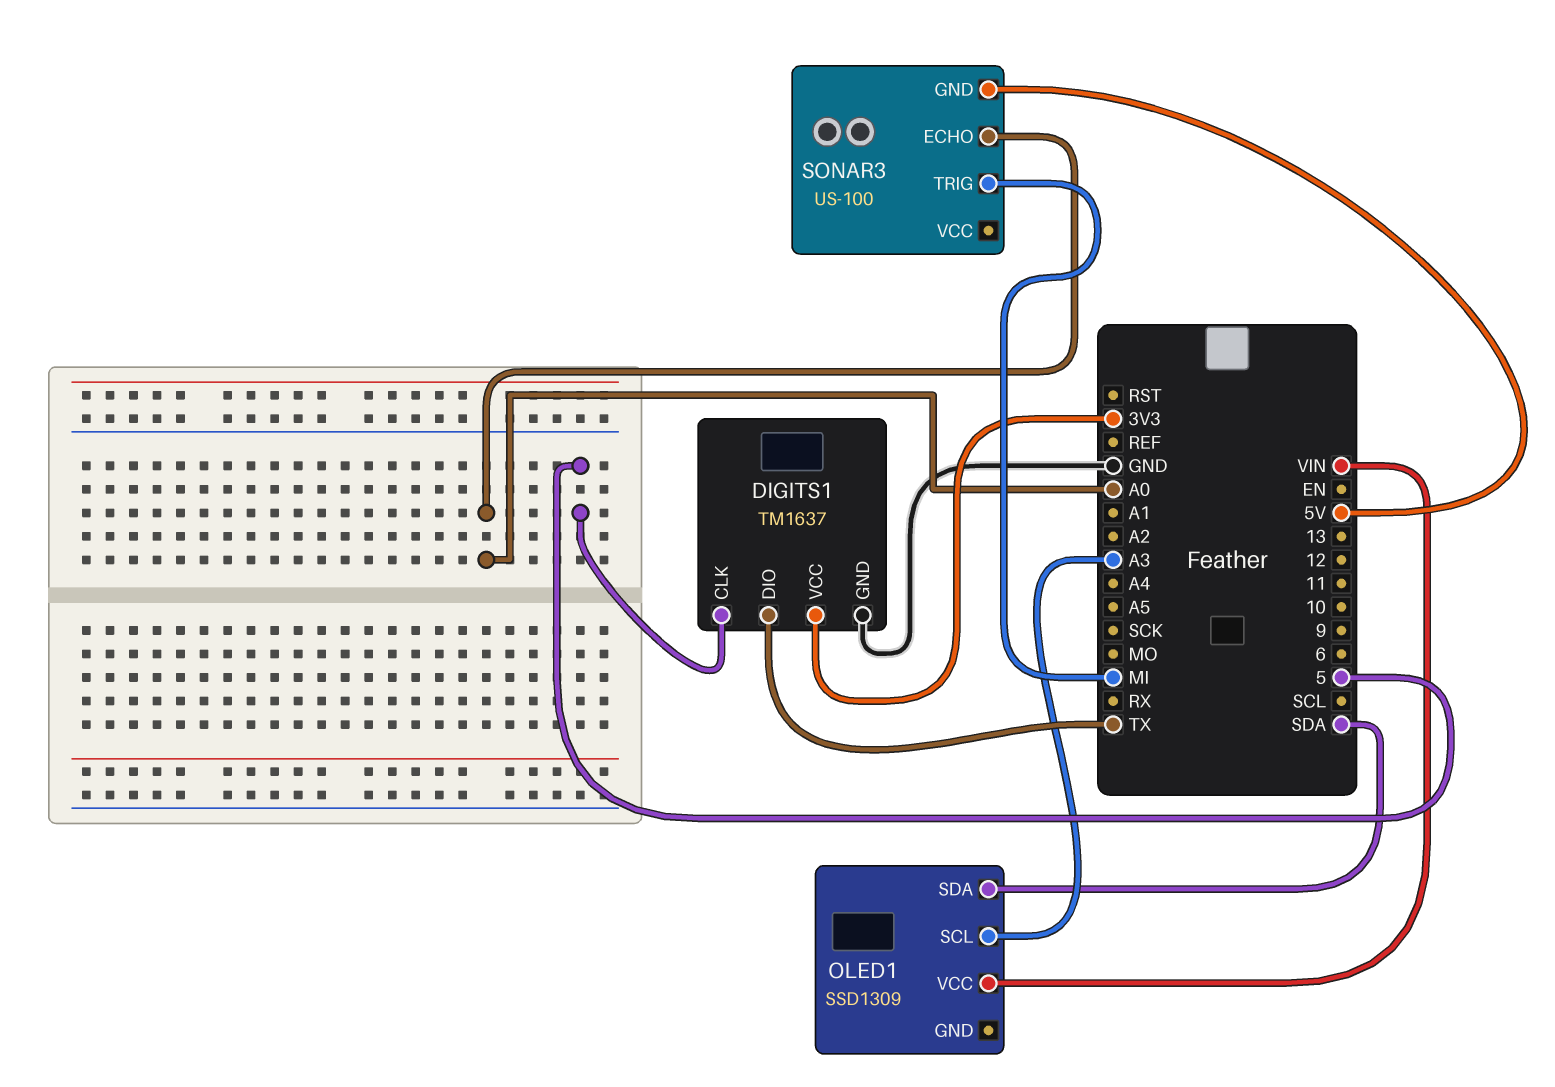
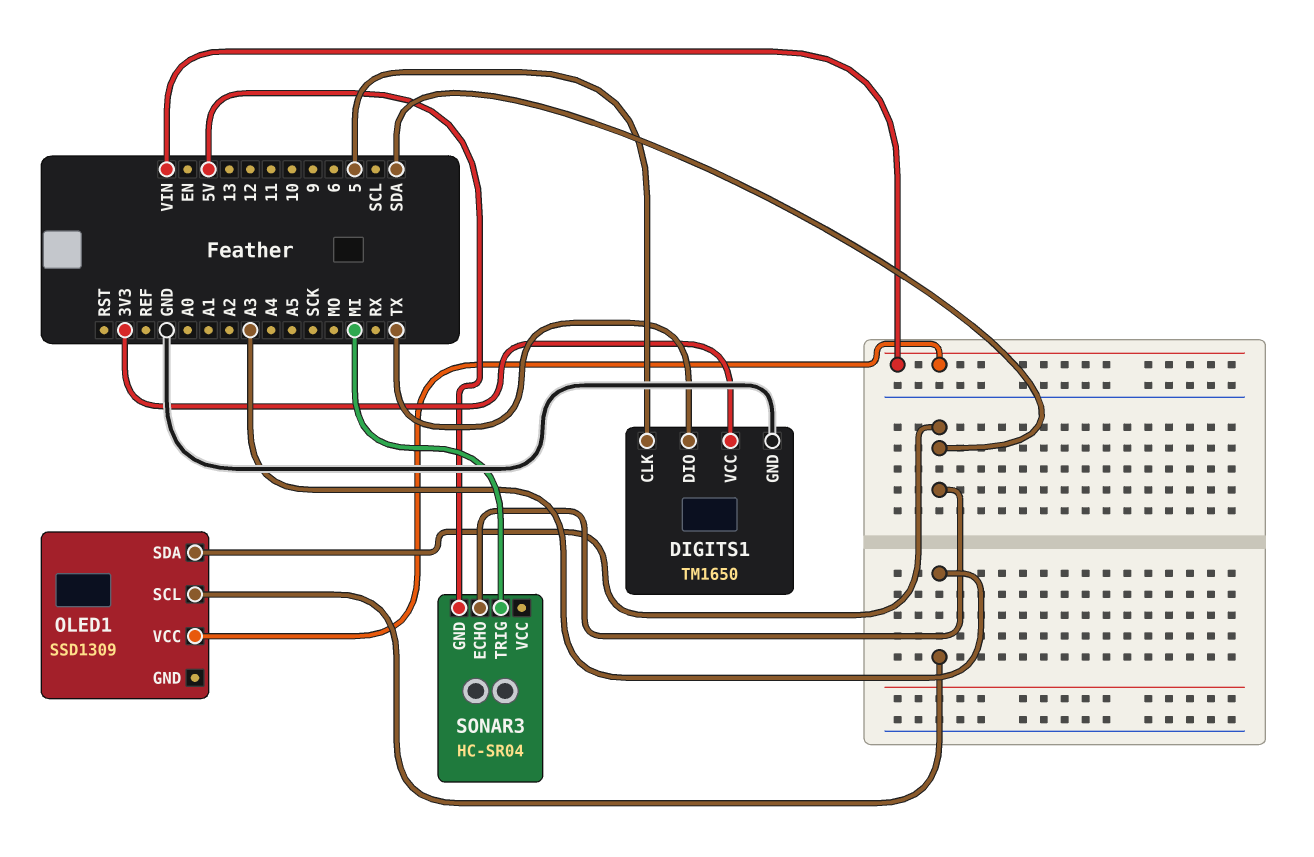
DIGITS1: TM1637 -> TM1650
SONAR3: US-100 -> HC-SR04
SONAR3 pin ECHO: A0 -> SDA

